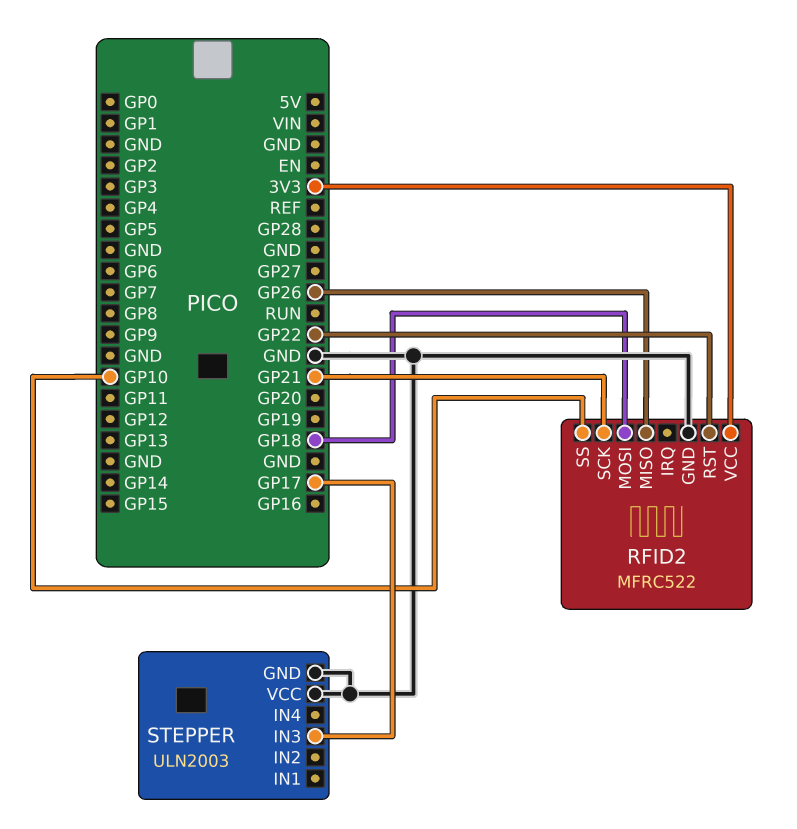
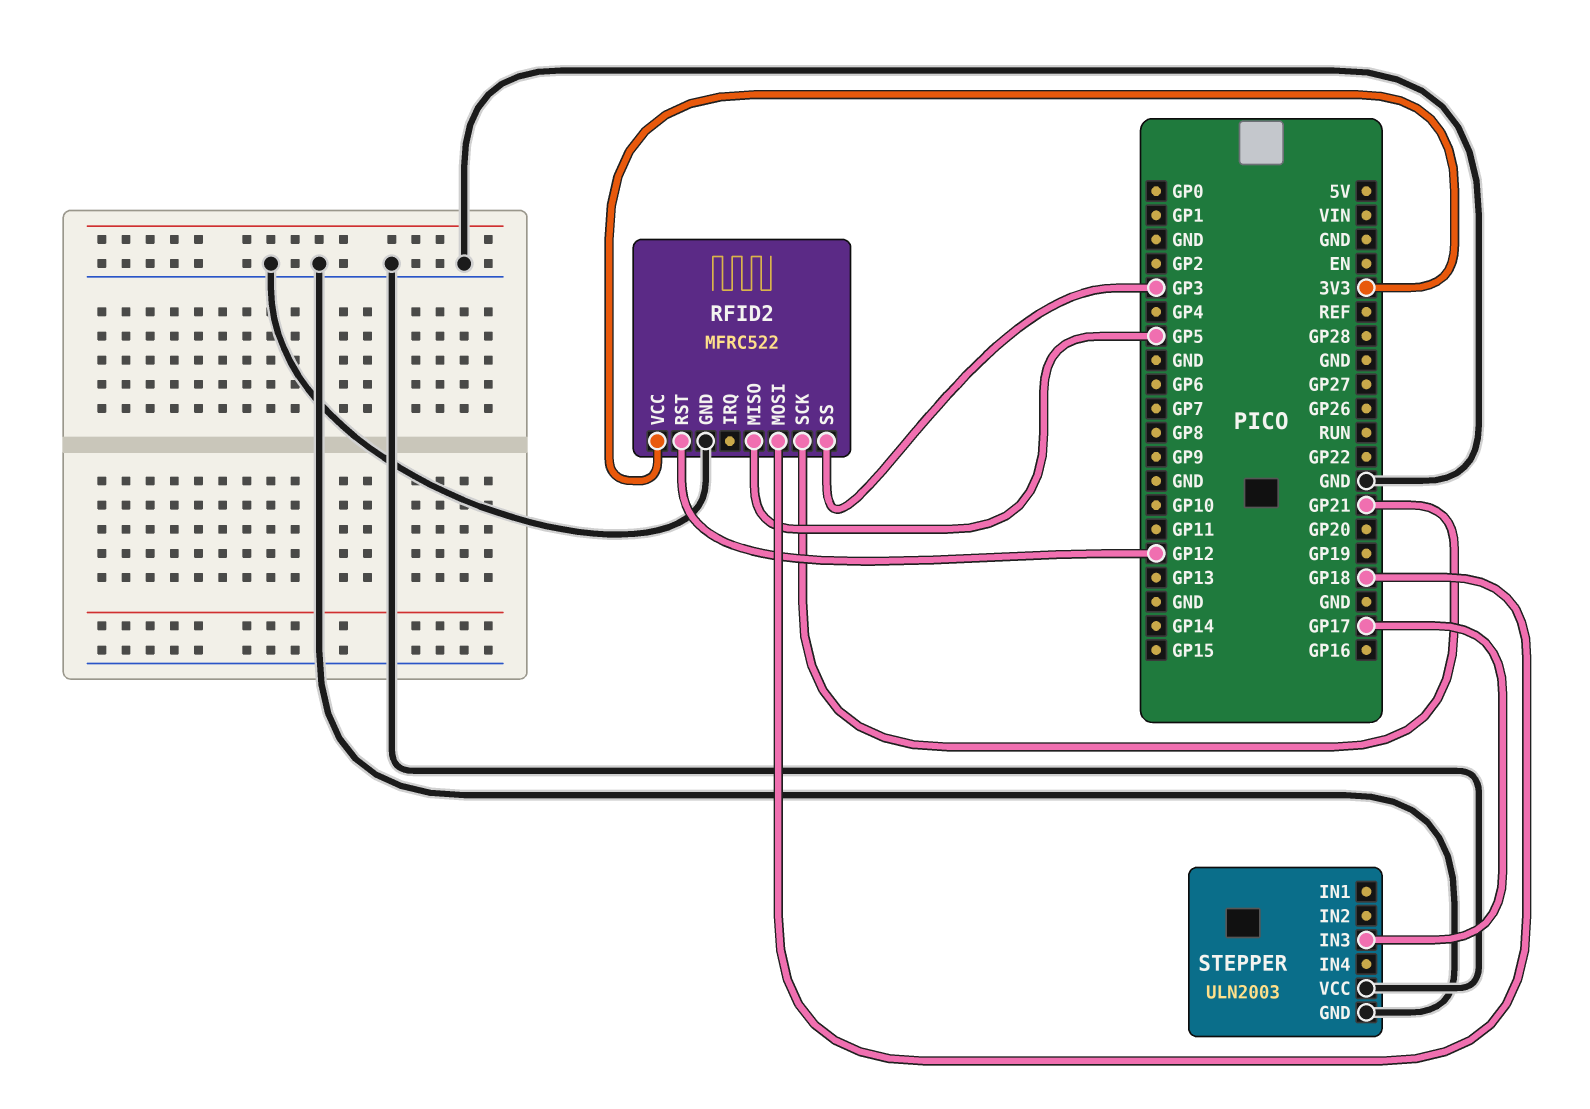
RFID2 pin MISO: GP26 -> GP5
RFID2 pin RST: GP22 -> GP12
RFID2 pin SS: GP10 -> GP3

